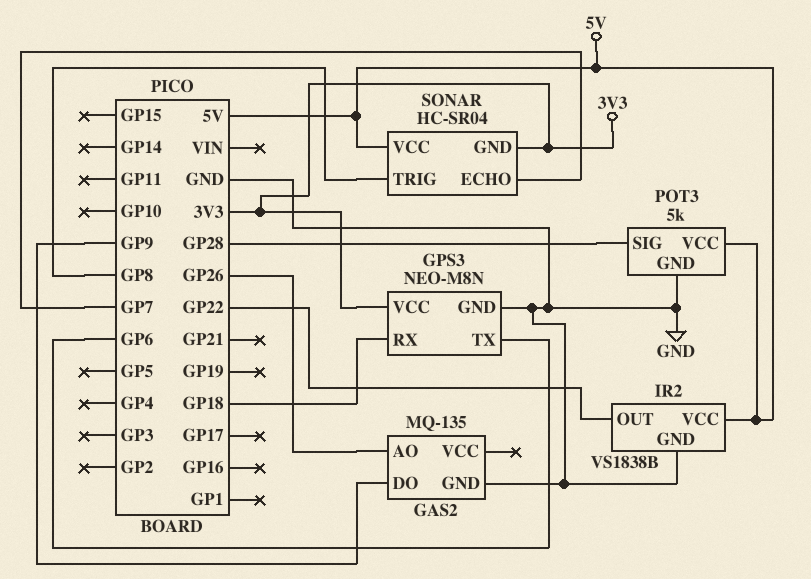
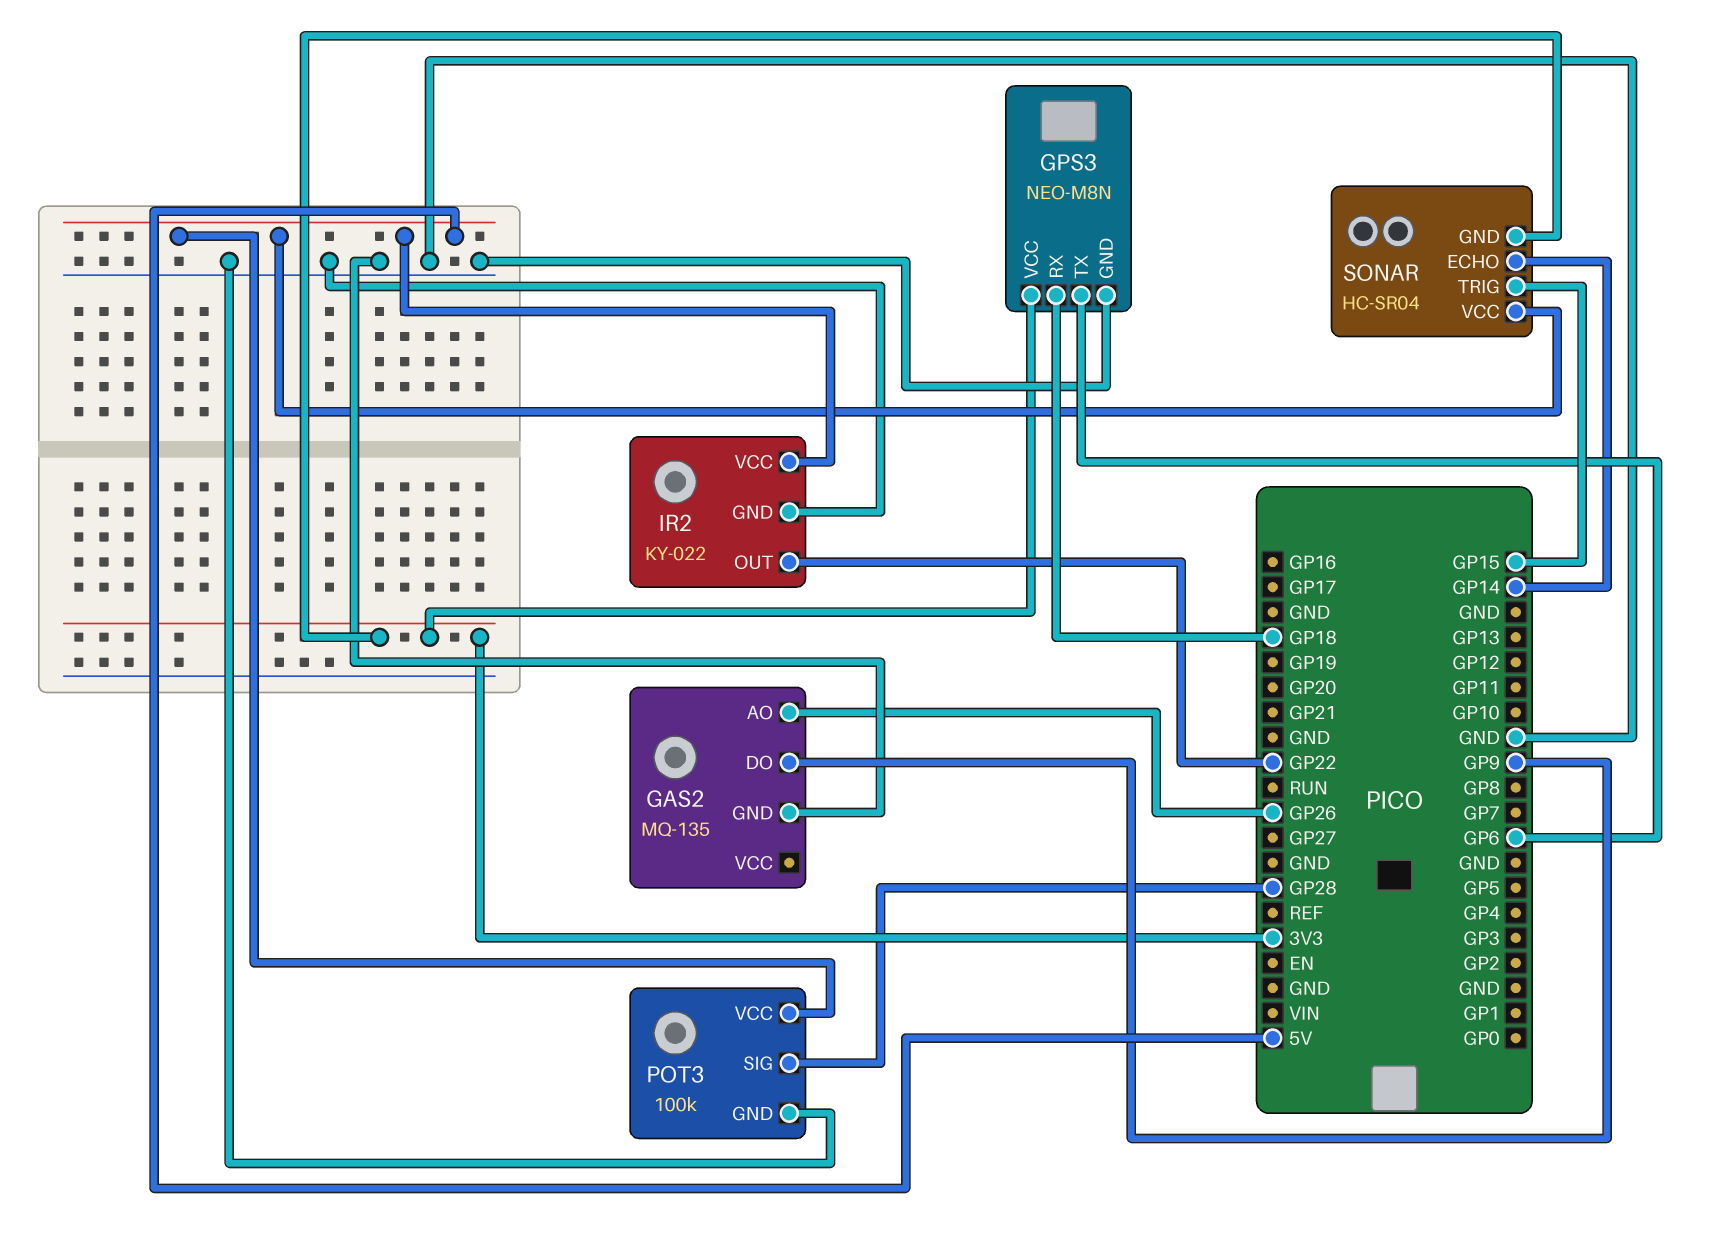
IR2: VS1838B -> KY-022
POT3: 5k -> 100k
SONAR pin ECHO: GP7 -> GP14
SONAR pin TRIG: GP8 -> GP15

